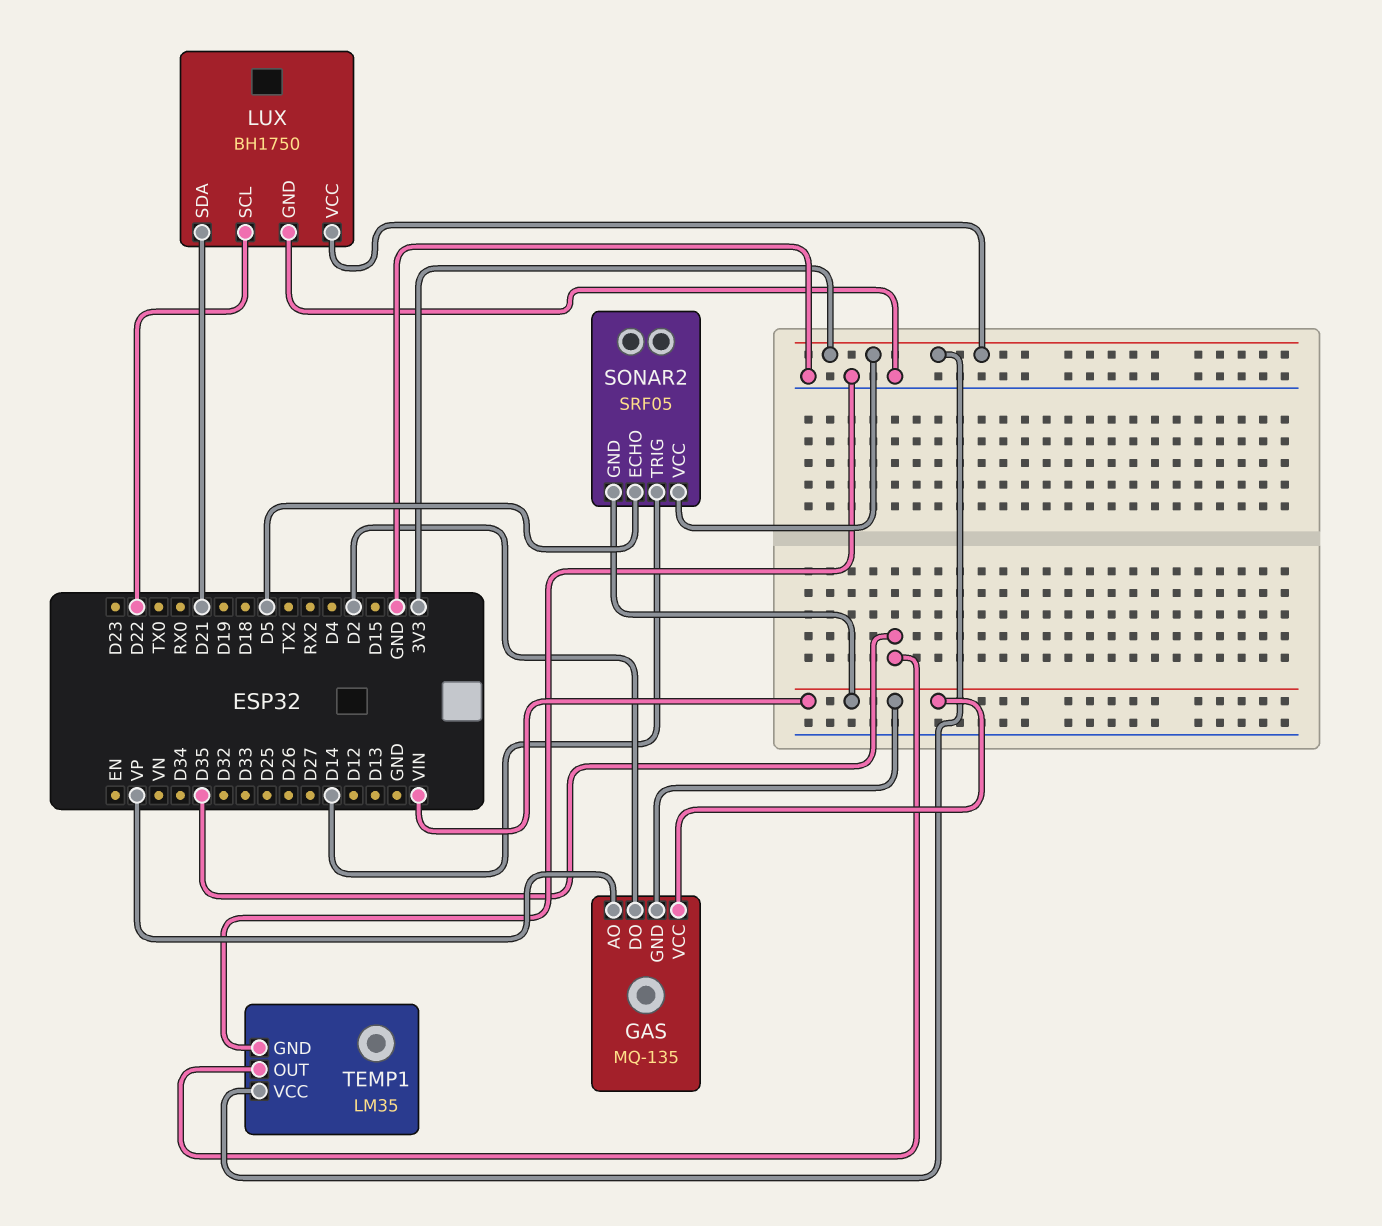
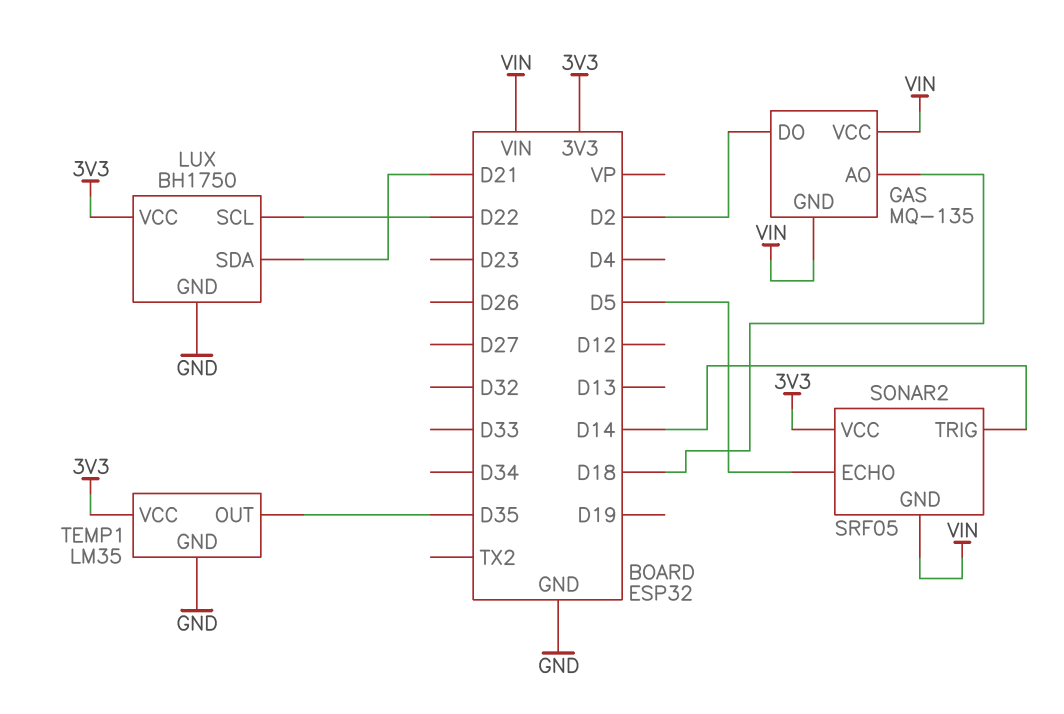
GAS pin AO: VP -> D18

